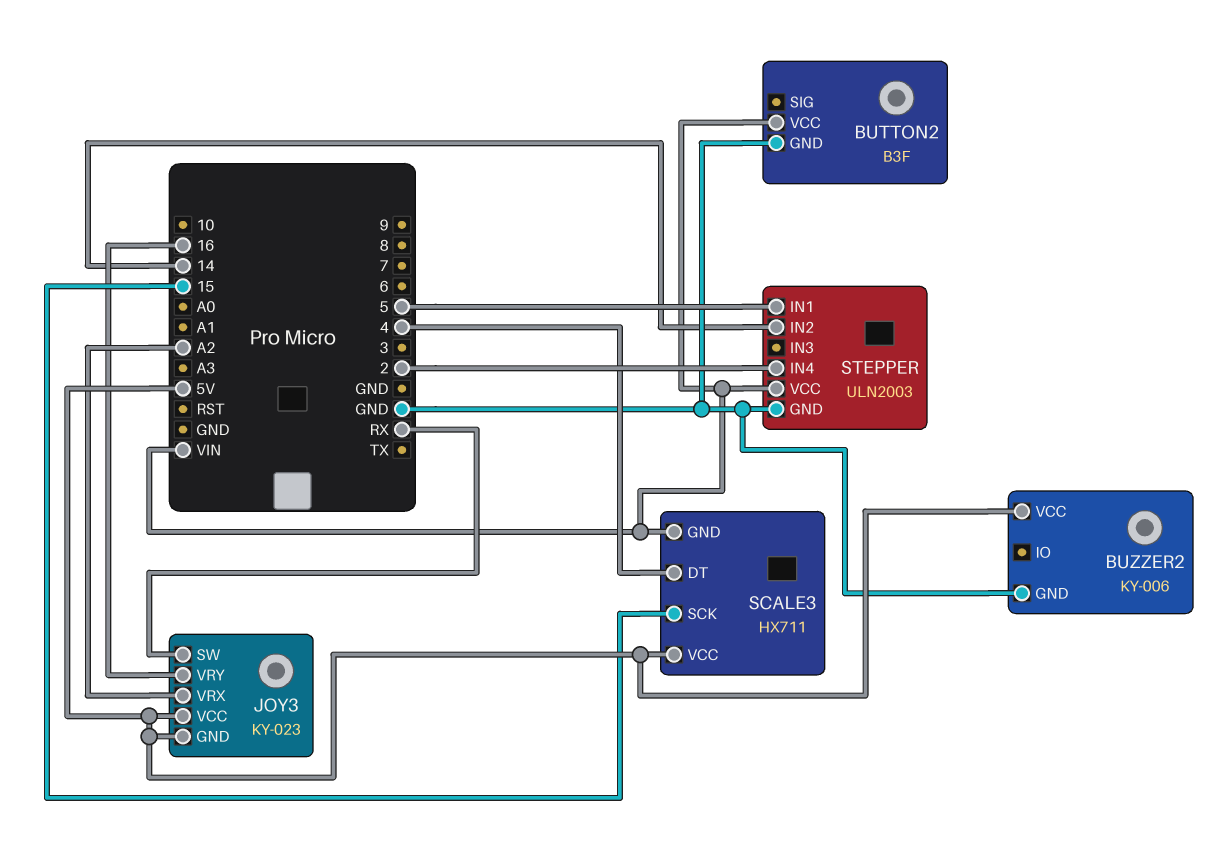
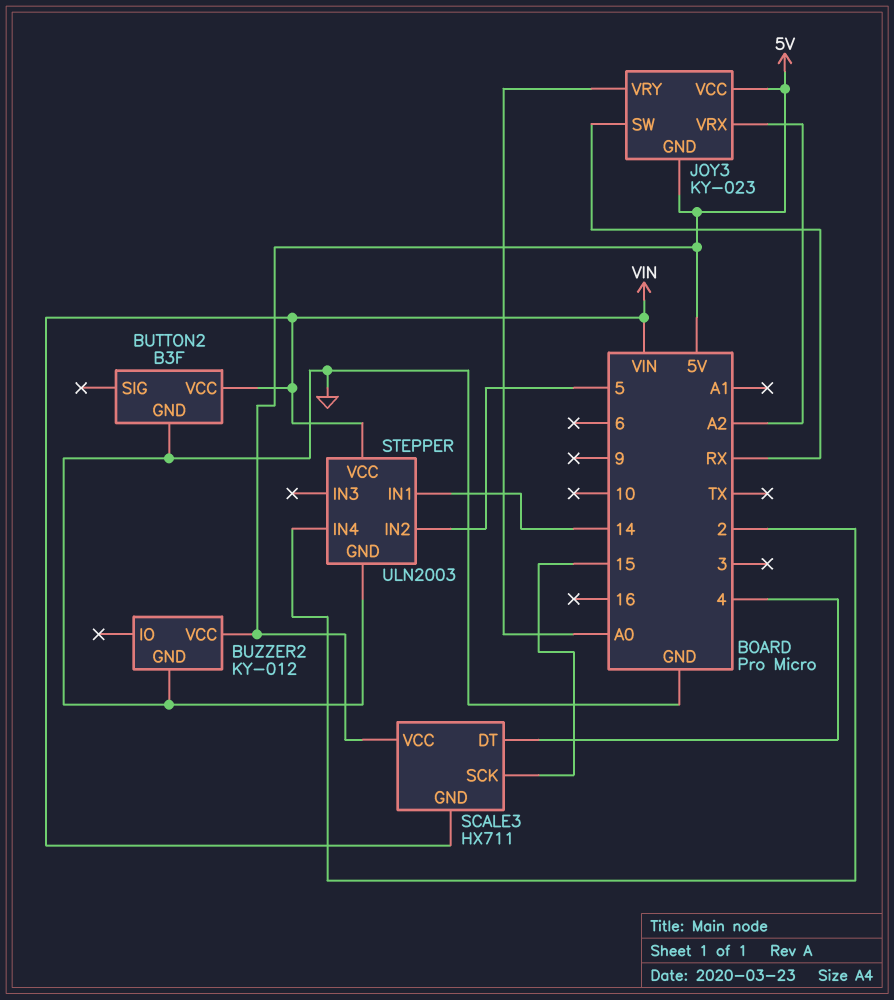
BUZZER2: KY-006 -> KY-012
JOY3 pin VRY: 16 -> A0
STEPPER pin IN1: 5 -> 14
STEPPER pin IN2: 14 -> 5

